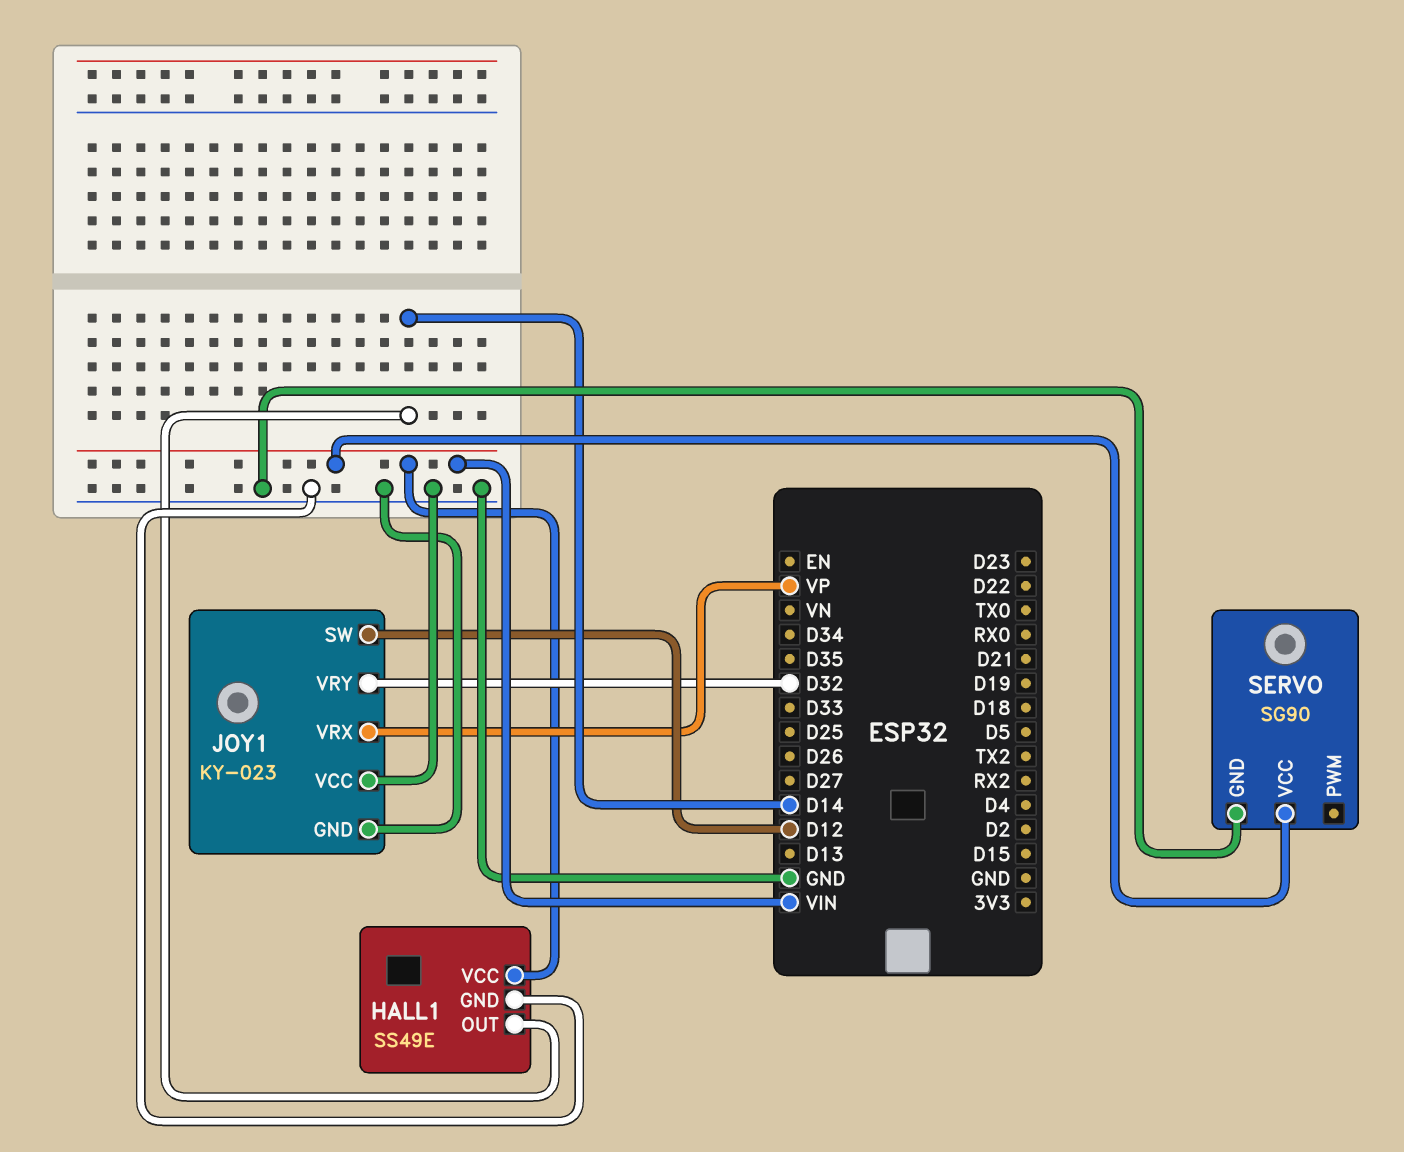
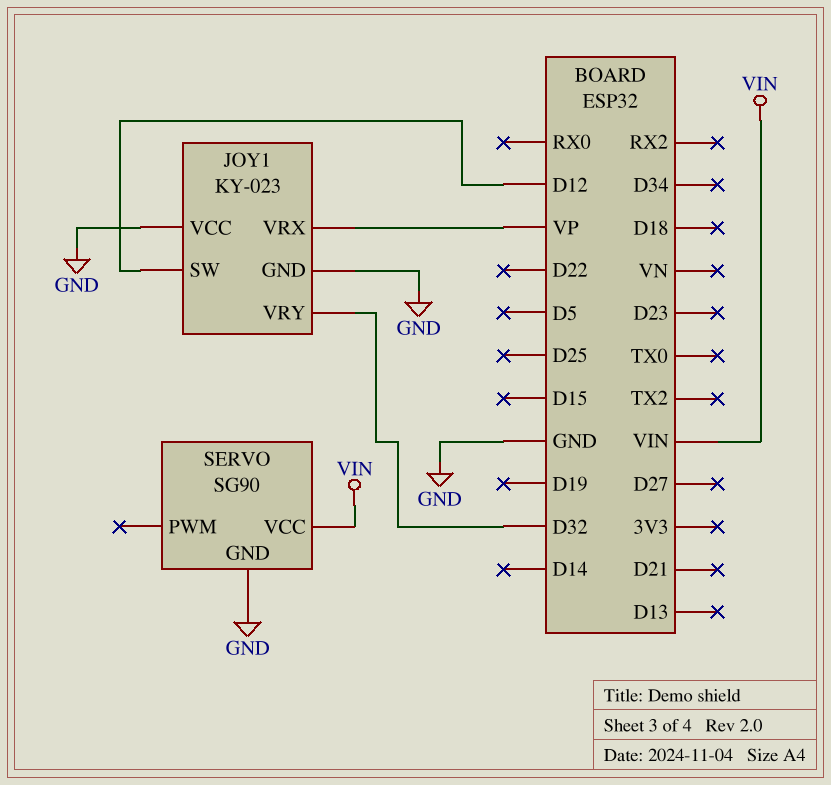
HALL1: SS49E -> none
HALL1 pin GND: GND -> none
HALL1 pin OUT: D14 -> none
HALL1 pin VCC: VIN -> none

